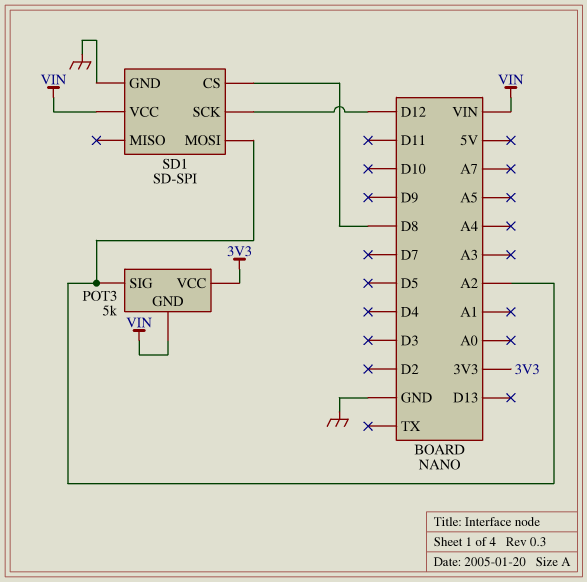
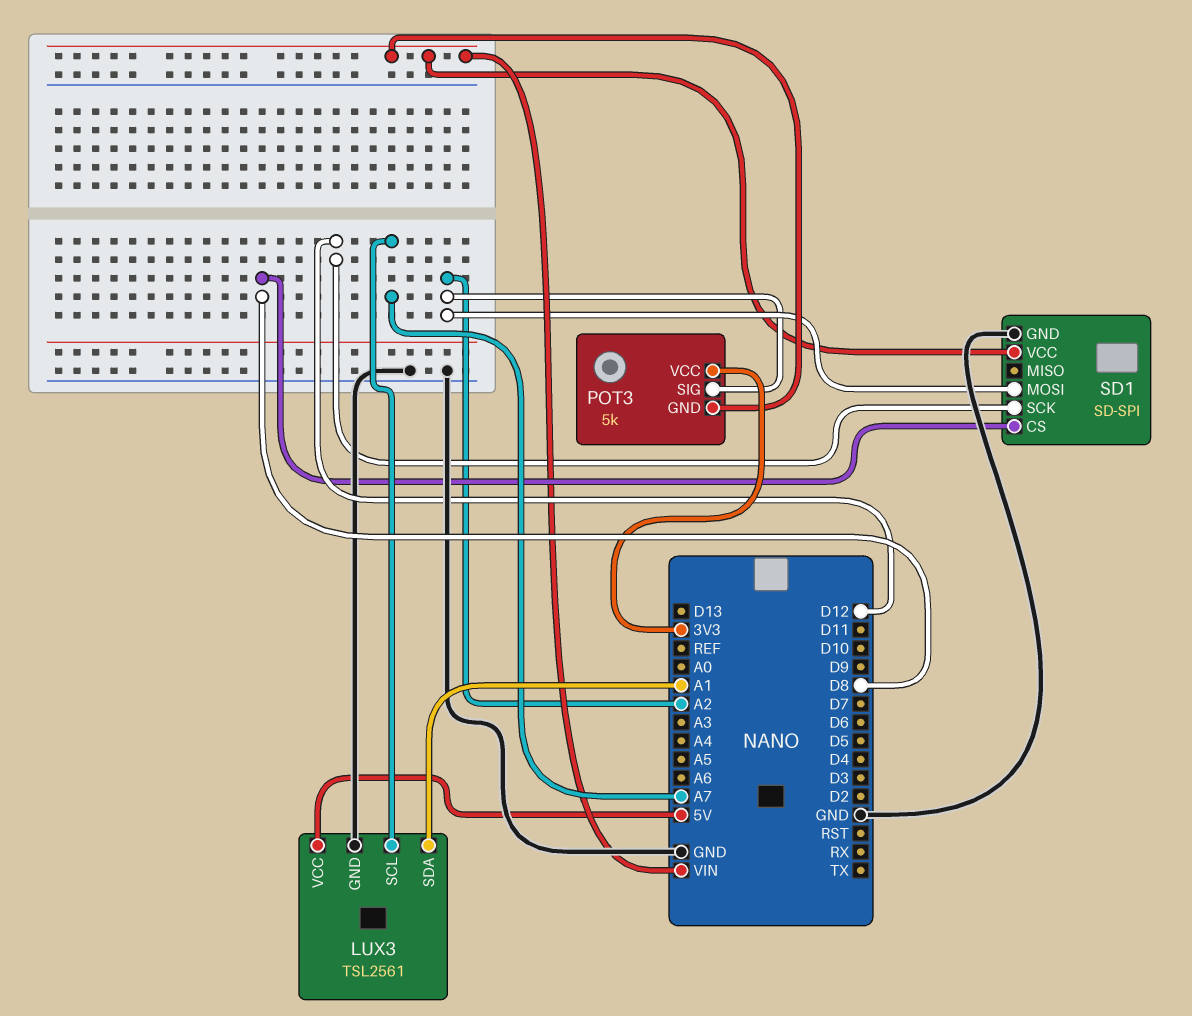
LUX3: none -> TSL2561
LUX3 pin GND: none -> GND
LUX3 pin SCL: none -> A7
LUX3 pin SDA: none -> A1
LUX3 pin VCC: none -> 5V

